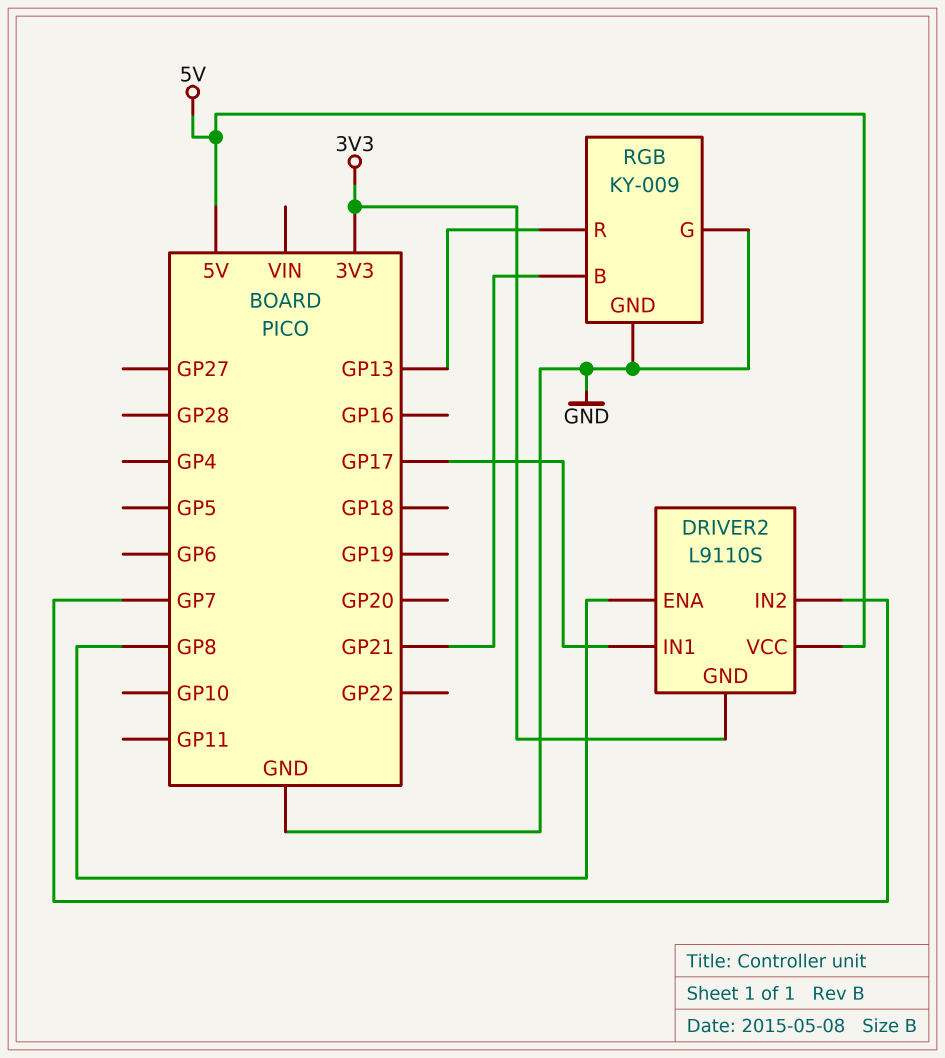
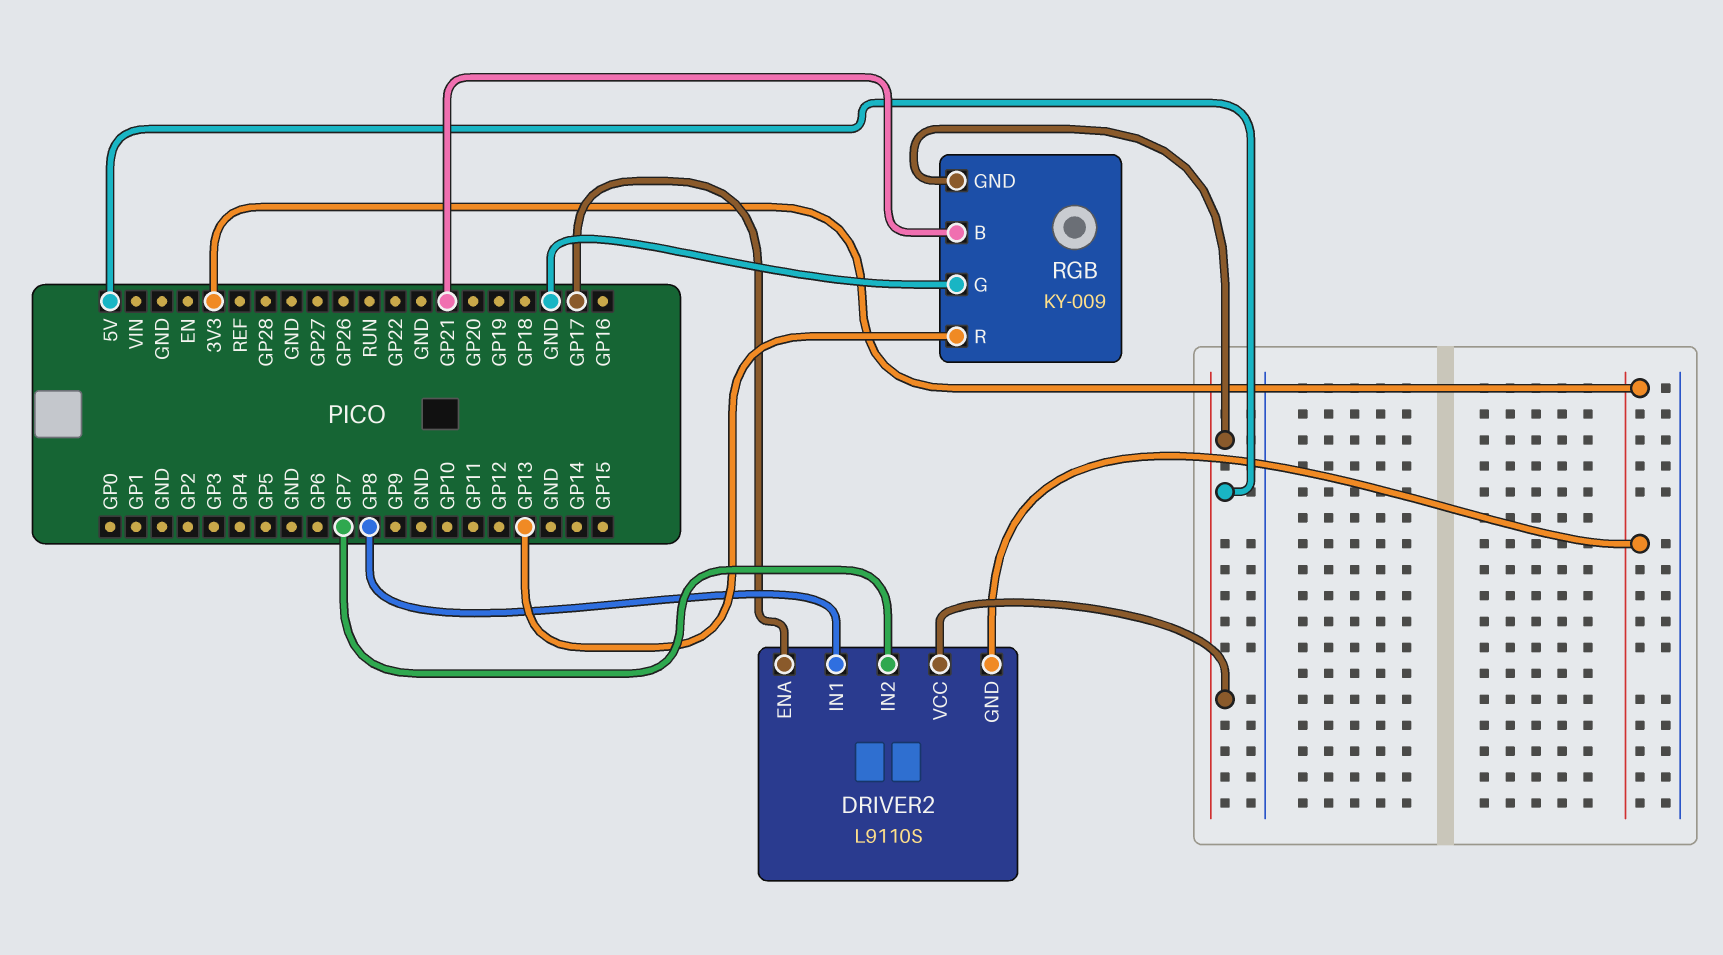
DRIVER2 pin ENA: GP8 -> GP17
DRIVER2 pin IN1: GP17 -> GP8
RGB pin GND: GND -> 5V

